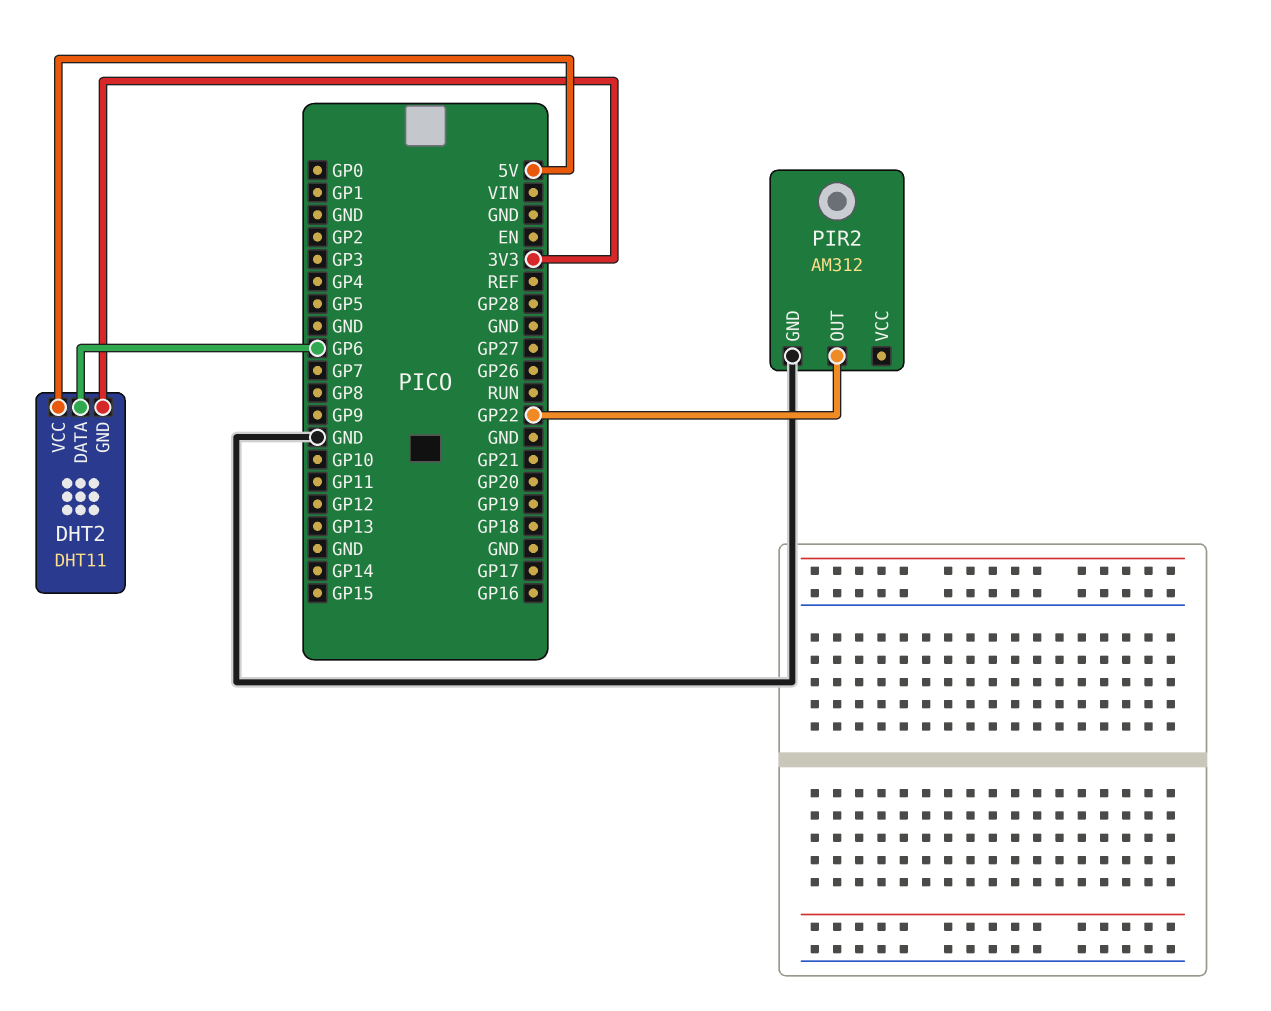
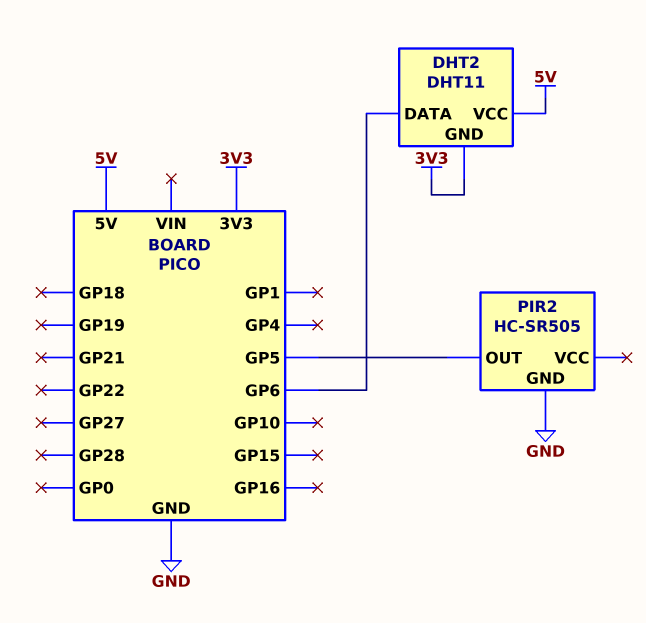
PIR2: AM312 -> HC-SR505
PIR2 pin OUT: GP22 -> GP5

